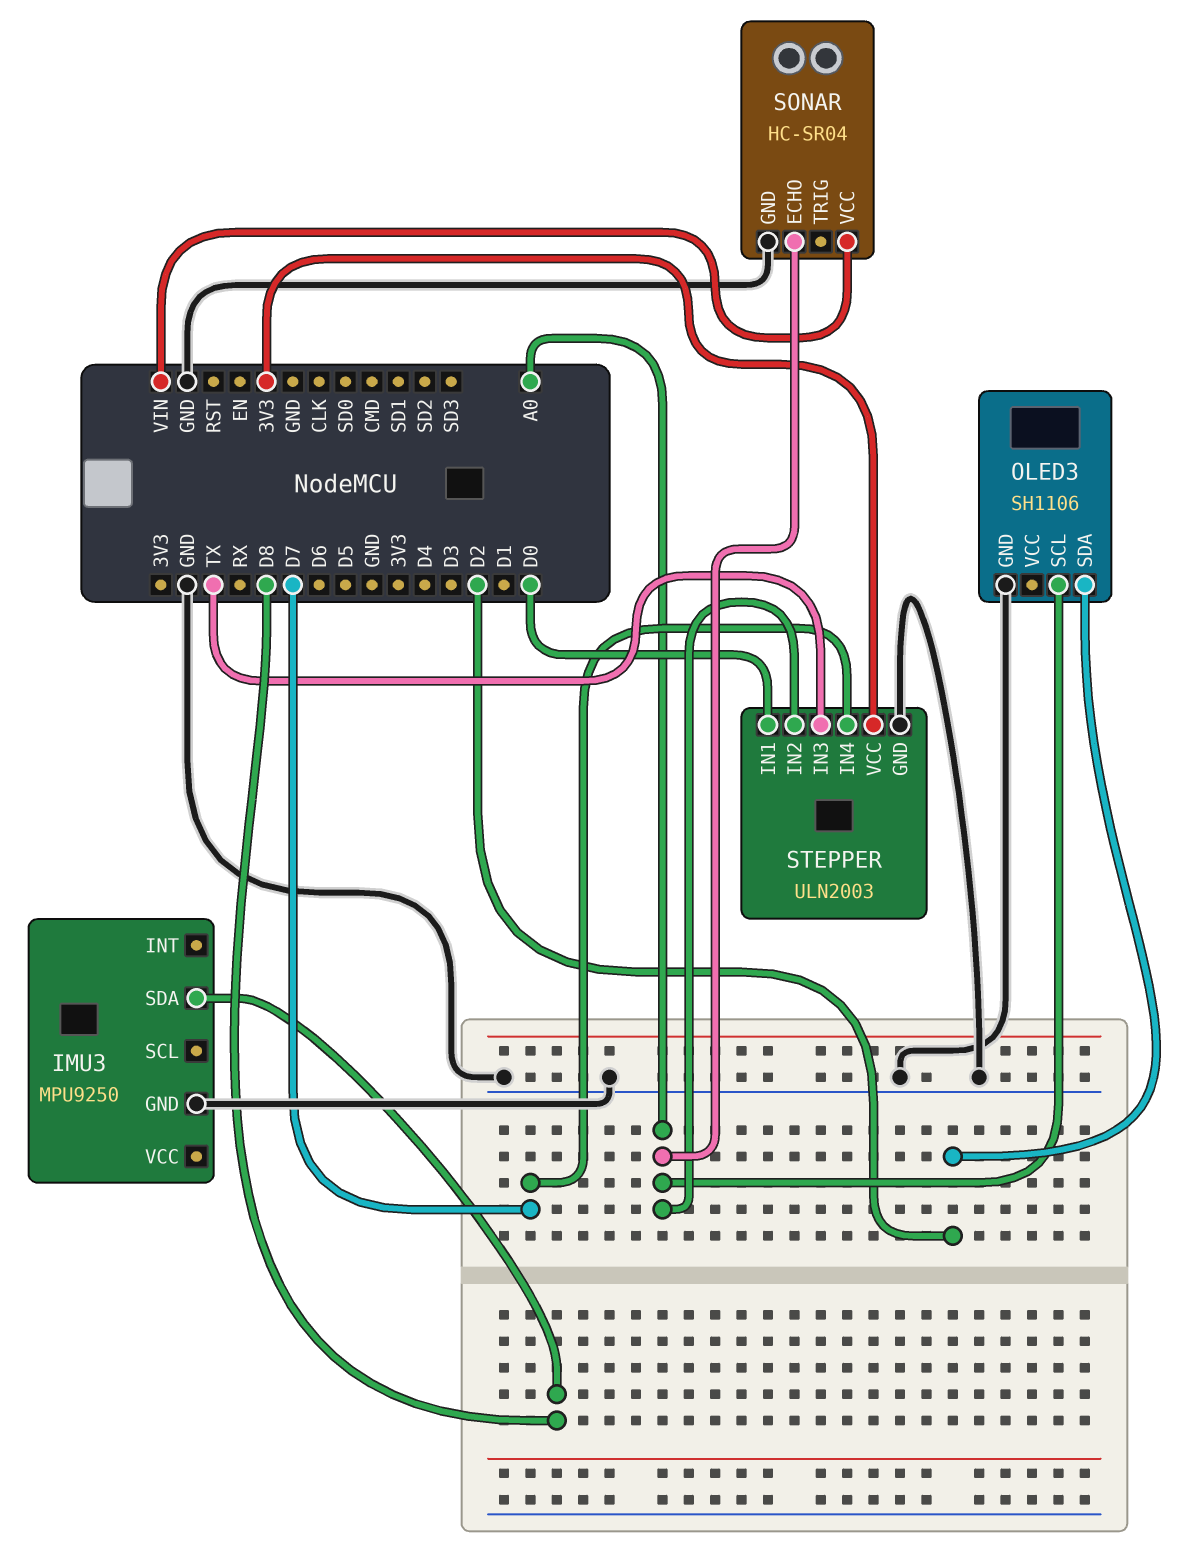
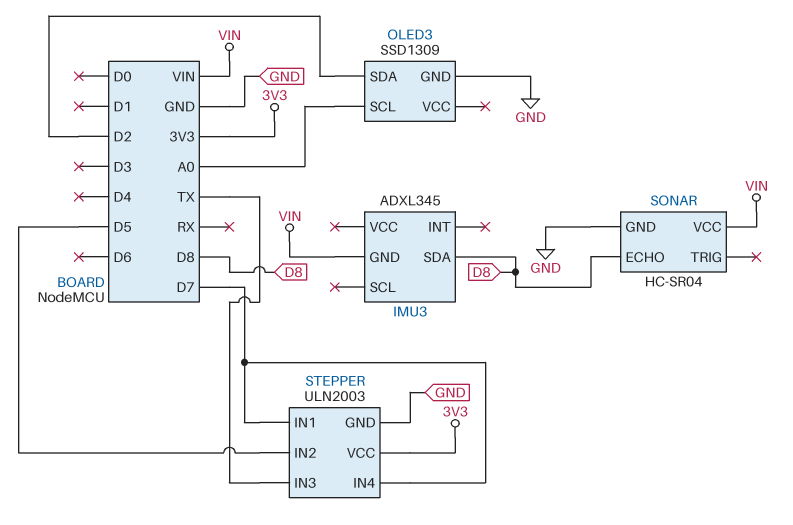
IMU3: MPU9250 -> ADXL345
IMU3 pin GND: GND -> VIN
OLED3: SH1106 -> SSD1309
SONAR pin ECHO: A0 -> D8
STEPPER pin IN1: D0 -> D7
STEPPER pin IN2: A0 -> D5

